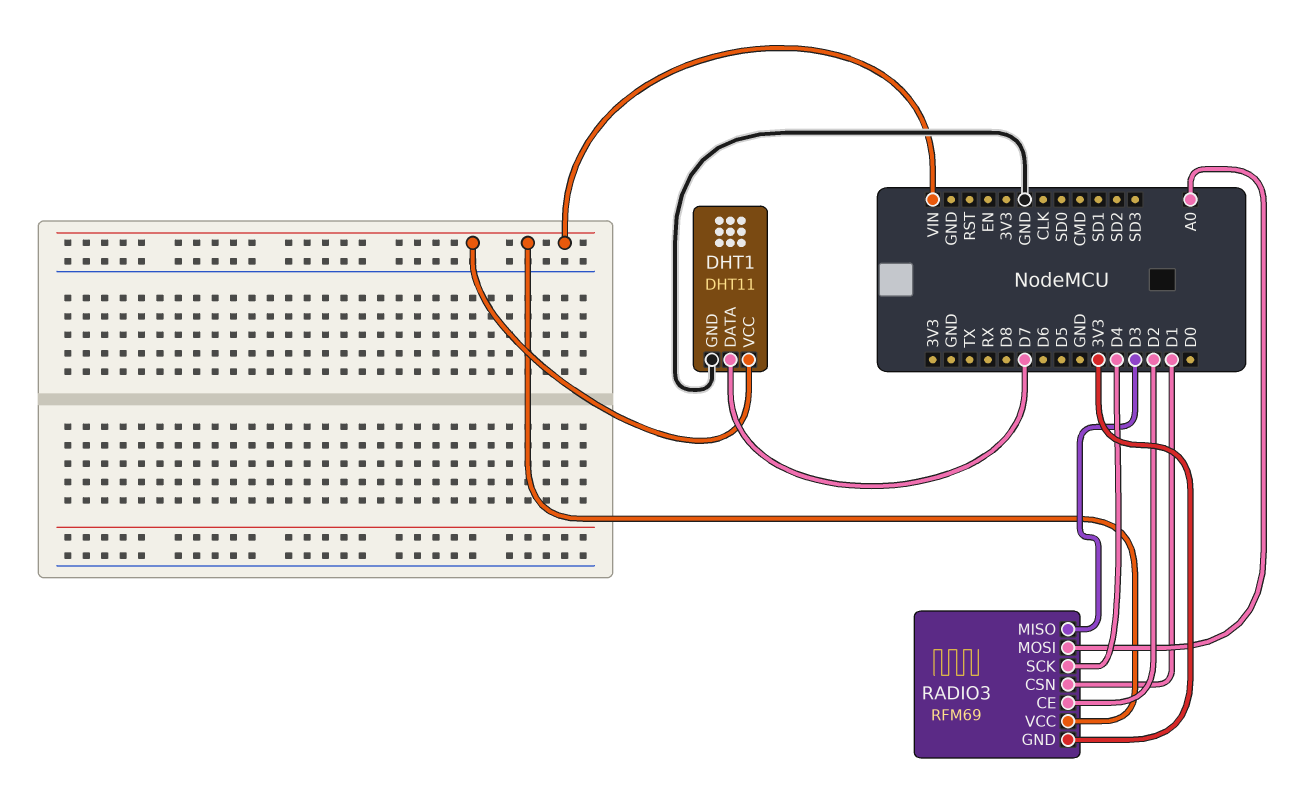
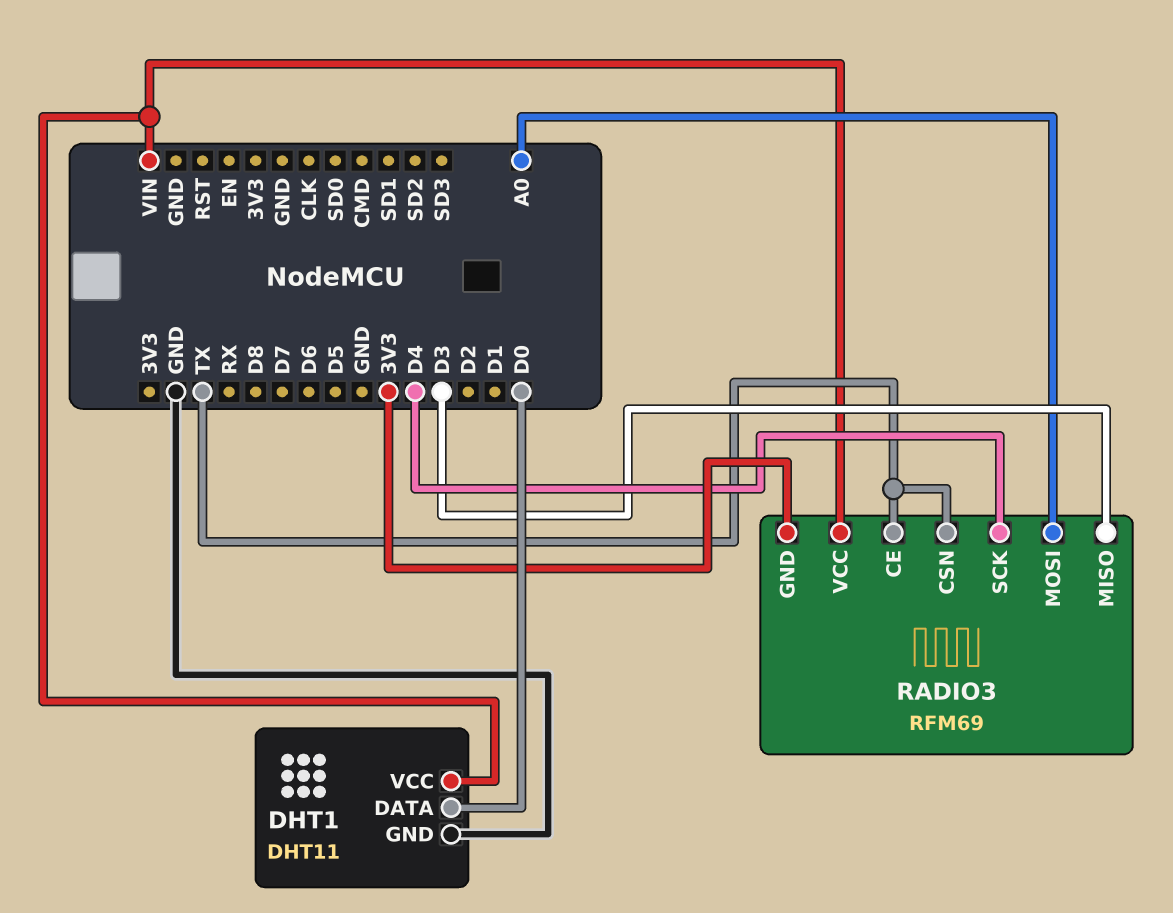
DHT1 pin DATA: D7 -> D0
RADIO3 pin CE: D2 -> TX
RADIO3 pin CSN: D1 -> TX

